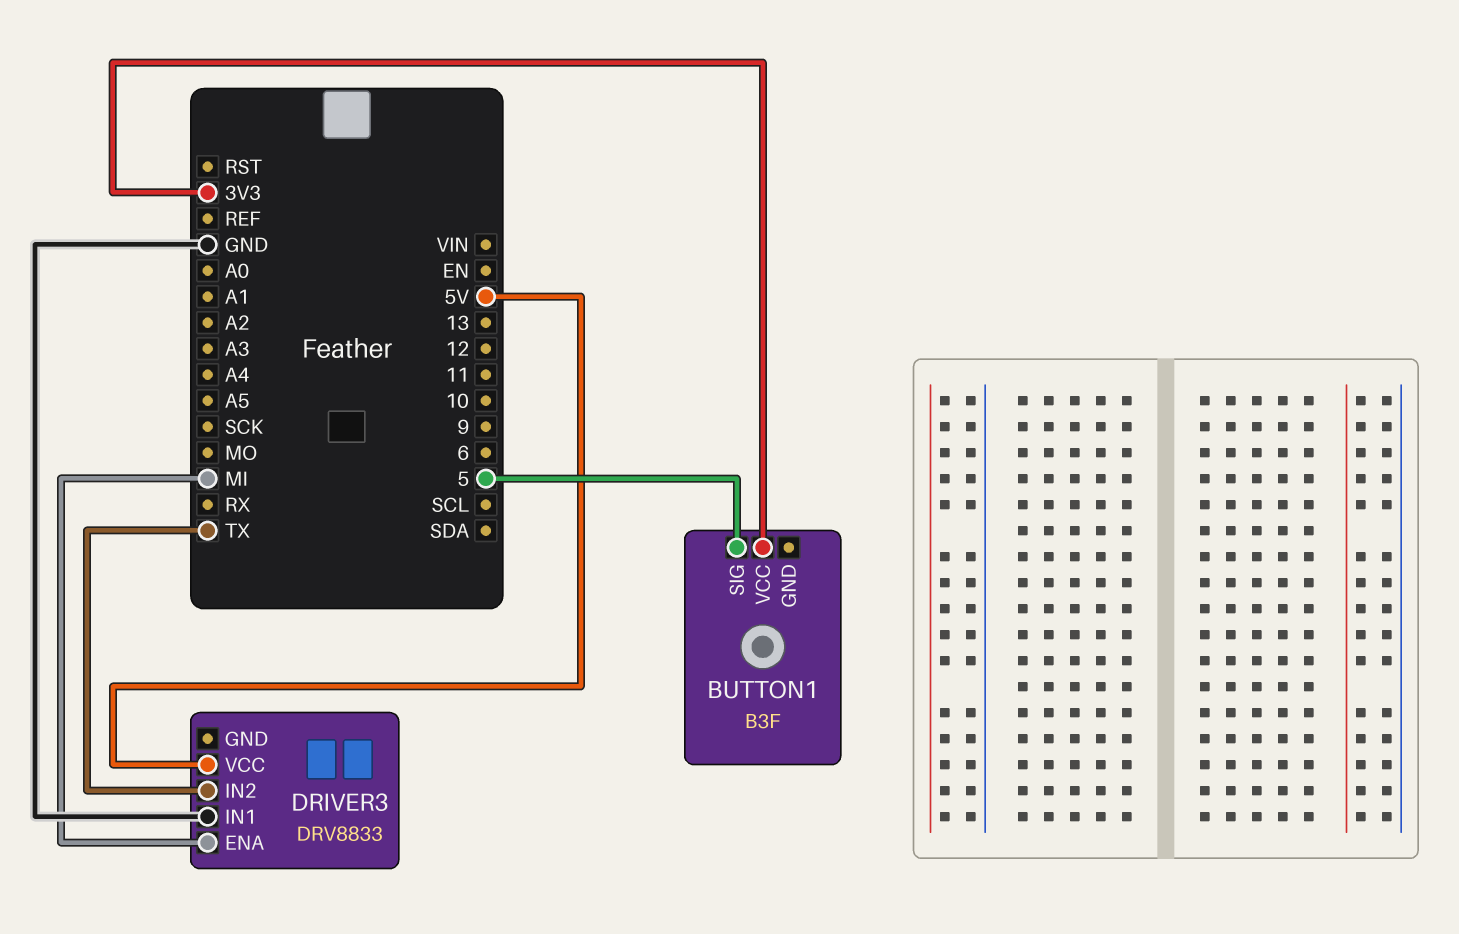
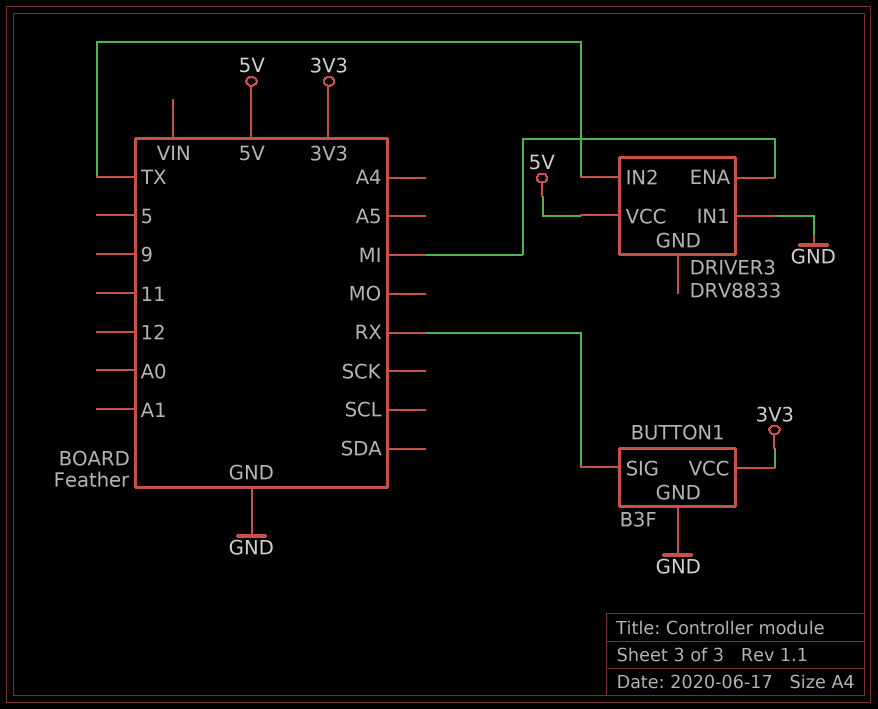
BUTTON1 pin GND: none -> GND
BUTTON1 pin SIG: 5 -> RX

